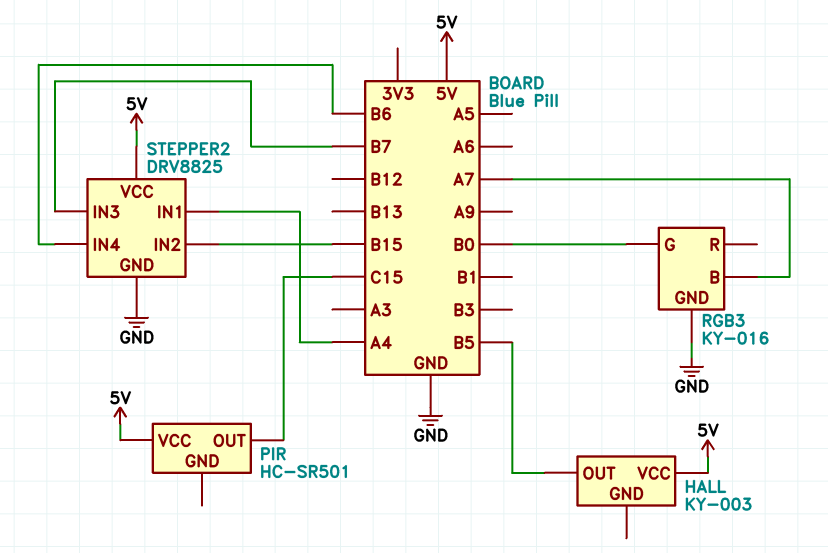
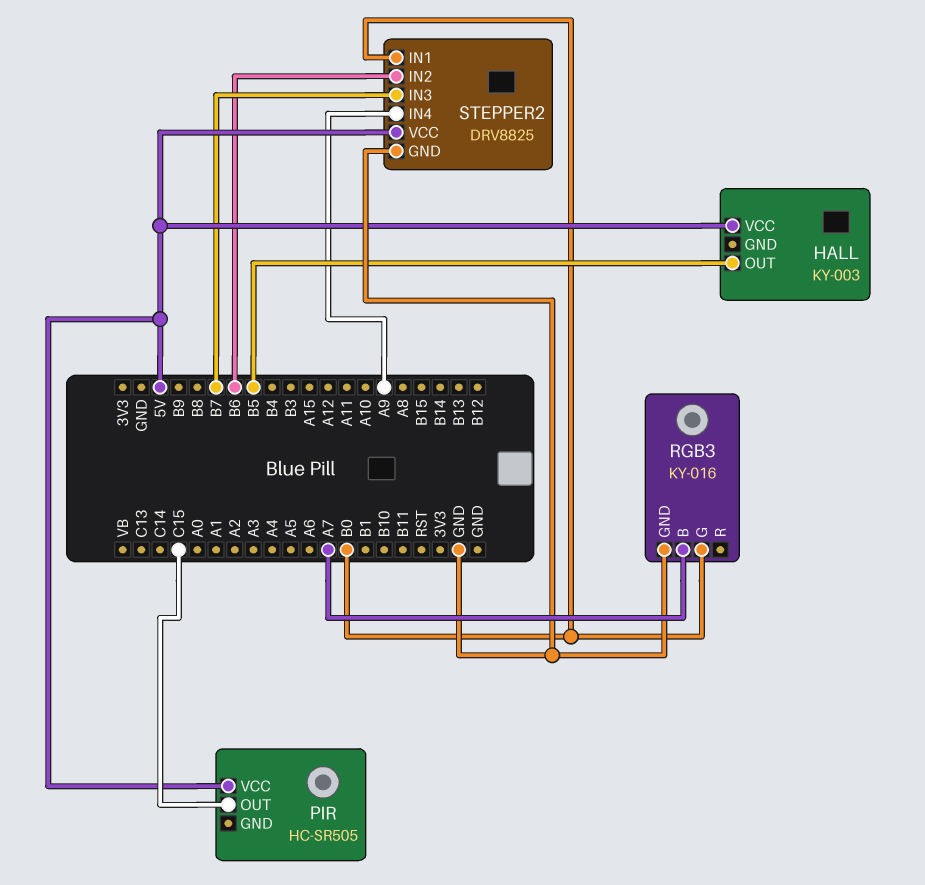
PIR: HC-SR501 -> HC-SR505
STEPPER2 pin IN1: A4 -> B0
STEPPER2 pin IN2: B15 -> B6
STEPPER2 pin IN4: B6 -> A9

